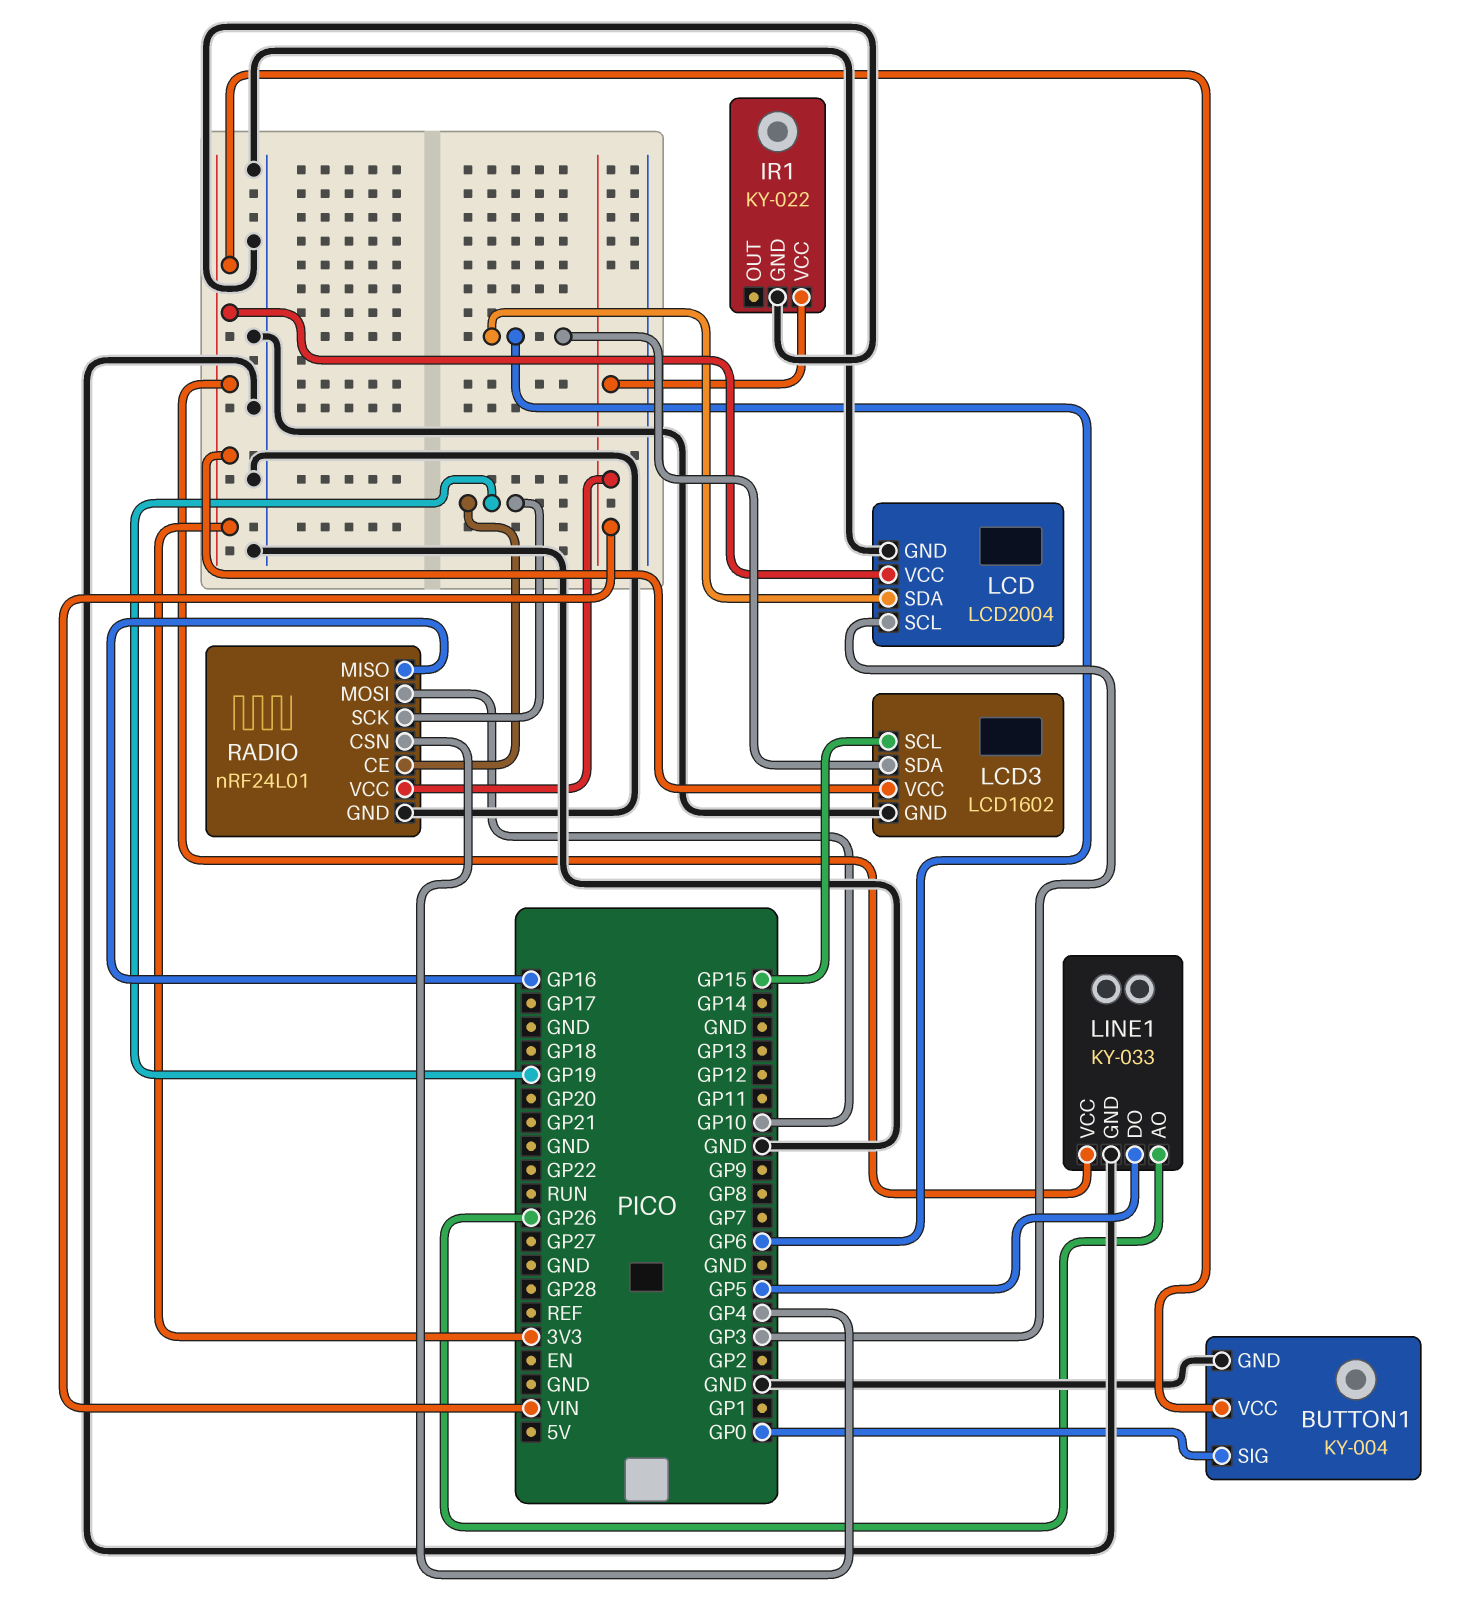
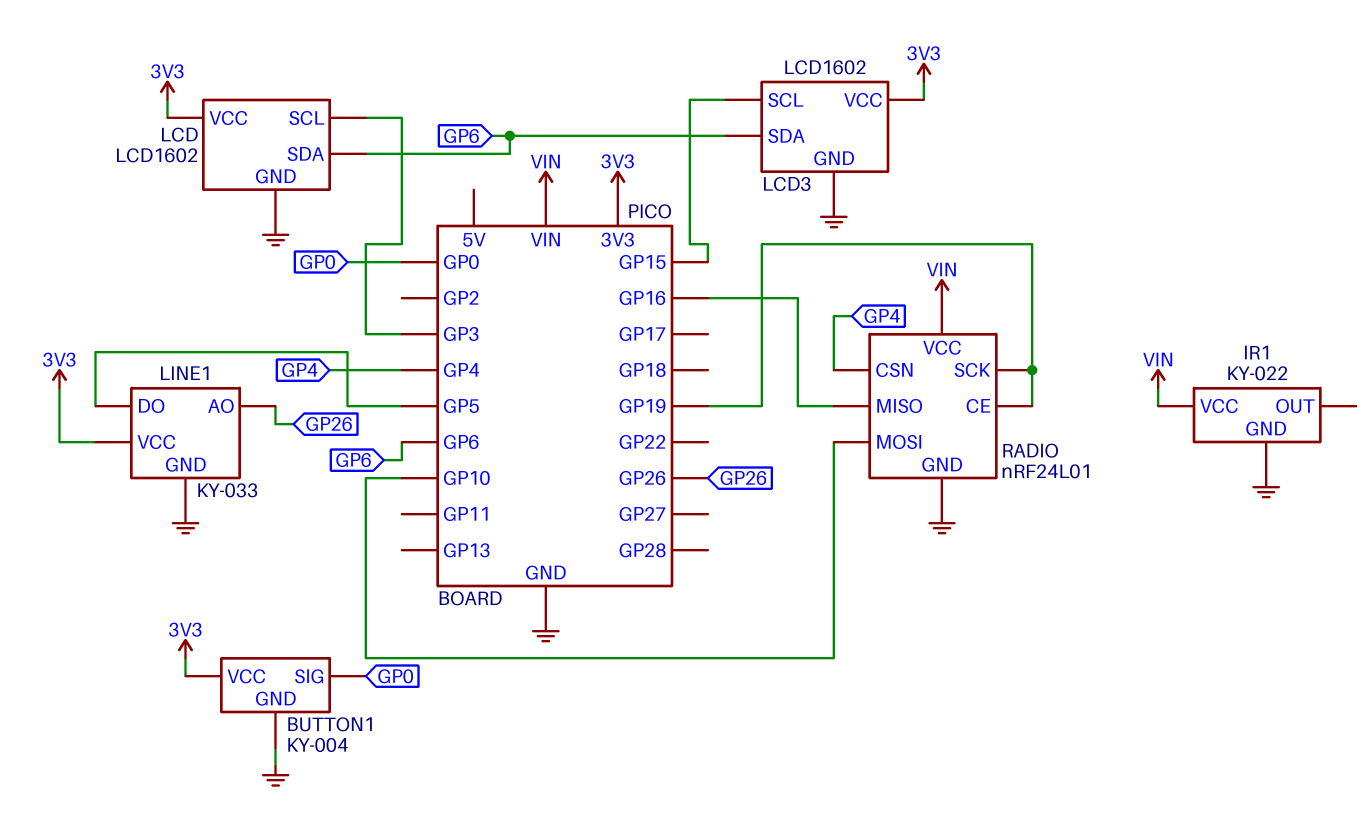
LCD: LCD2004 -> LCD1602

